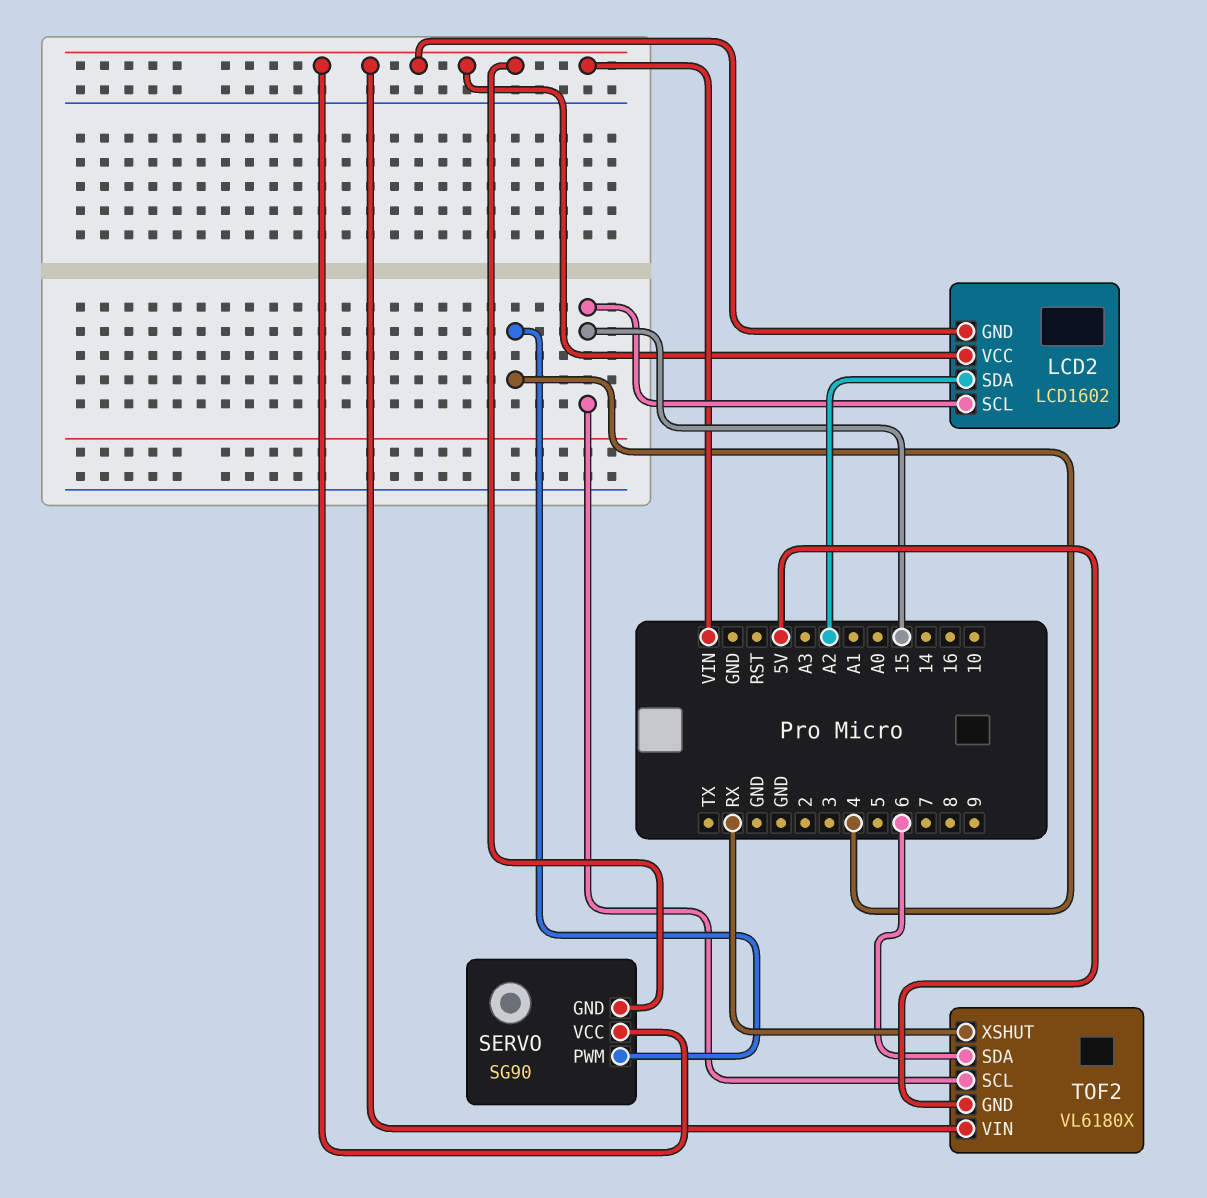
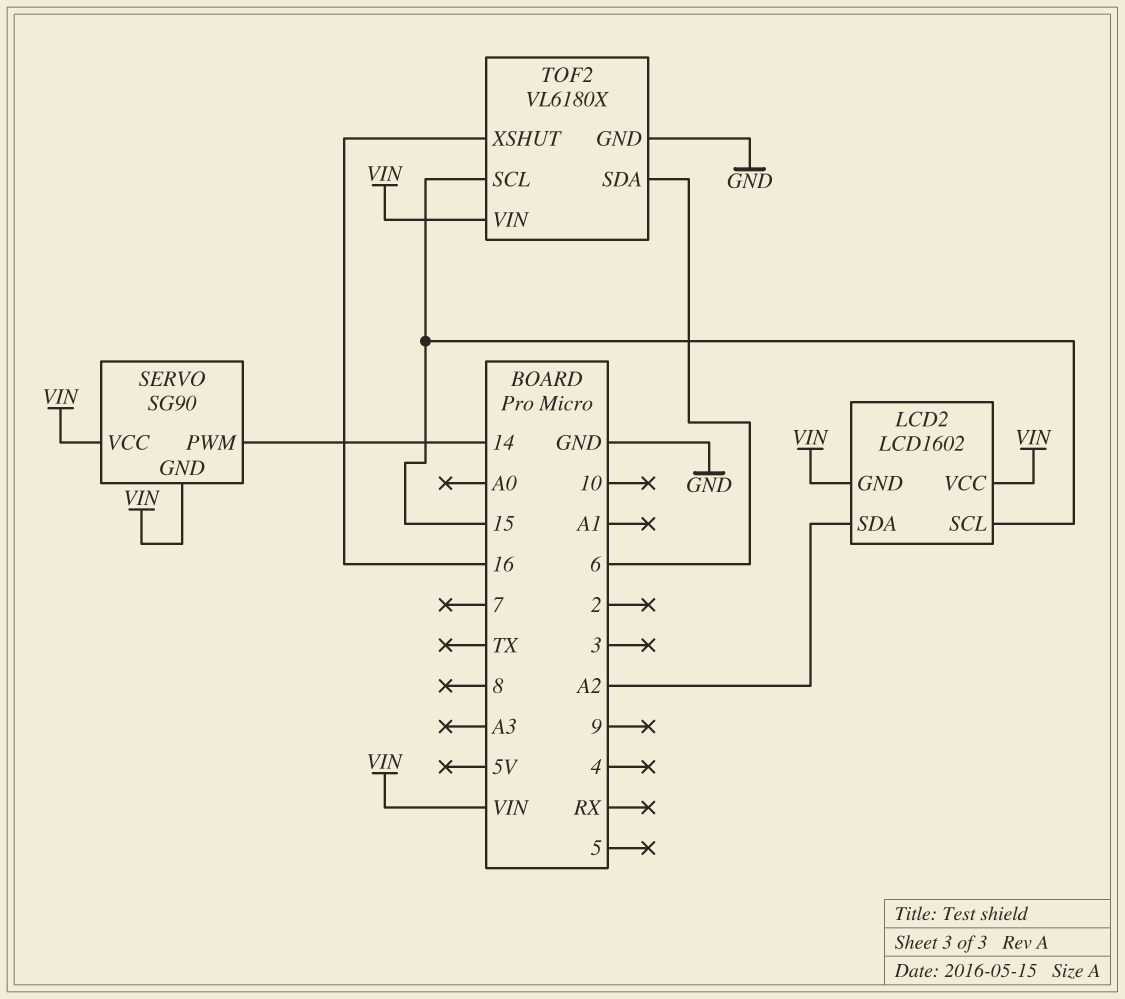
SERVO pin PWM: 4 -> 14
TOF2 pin GND: 5V -> GND
TOF2 pin XSHUT: RX -> 16

